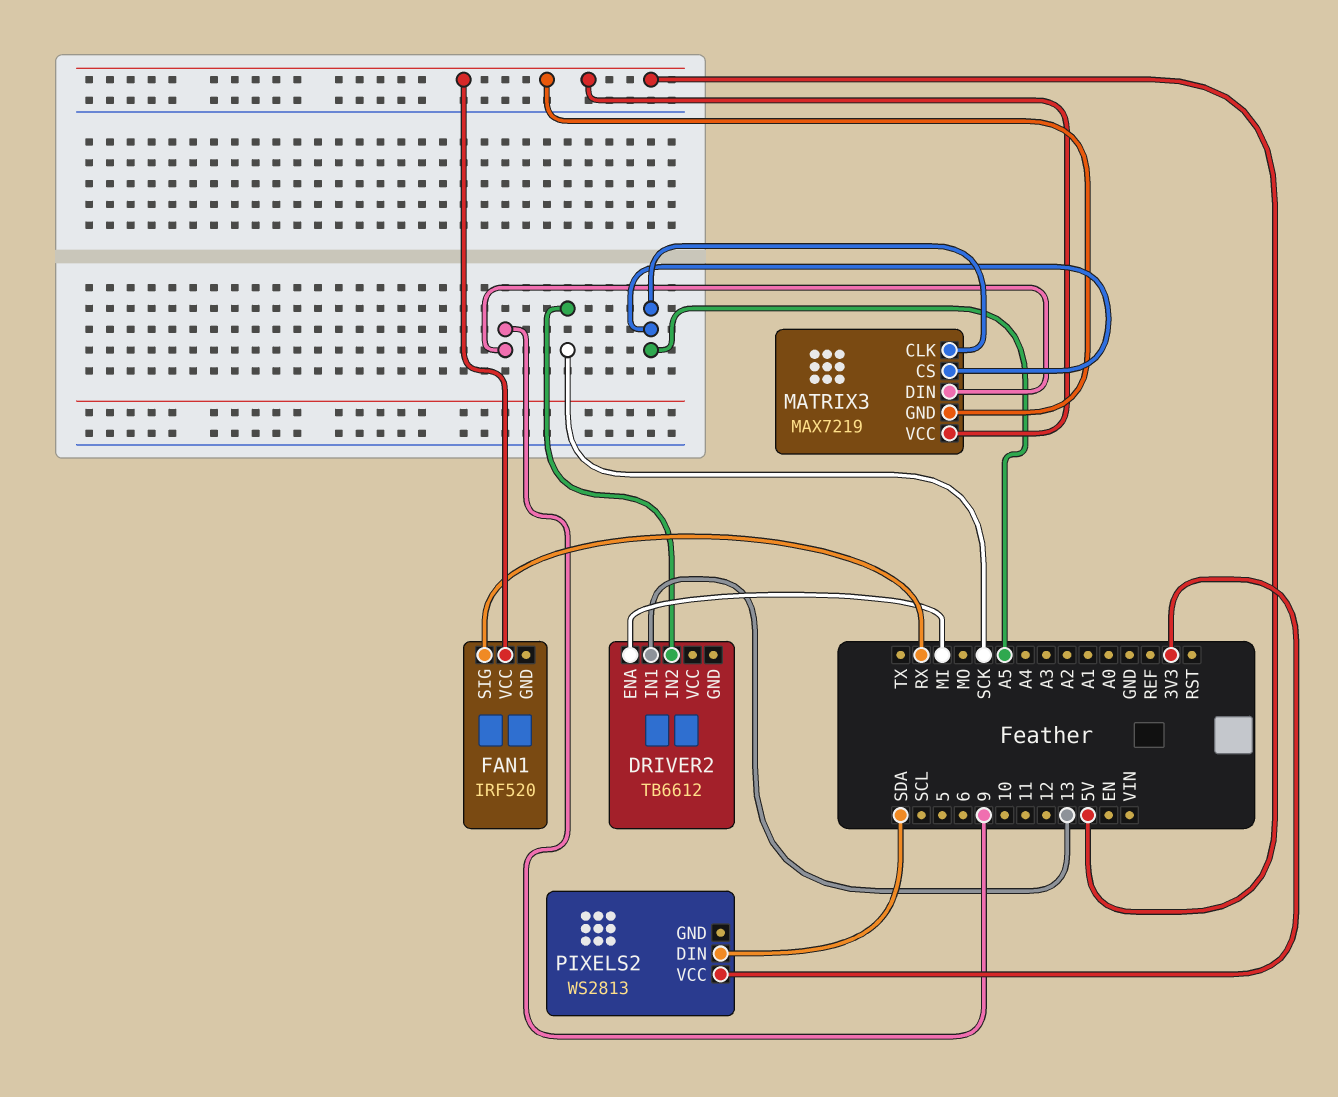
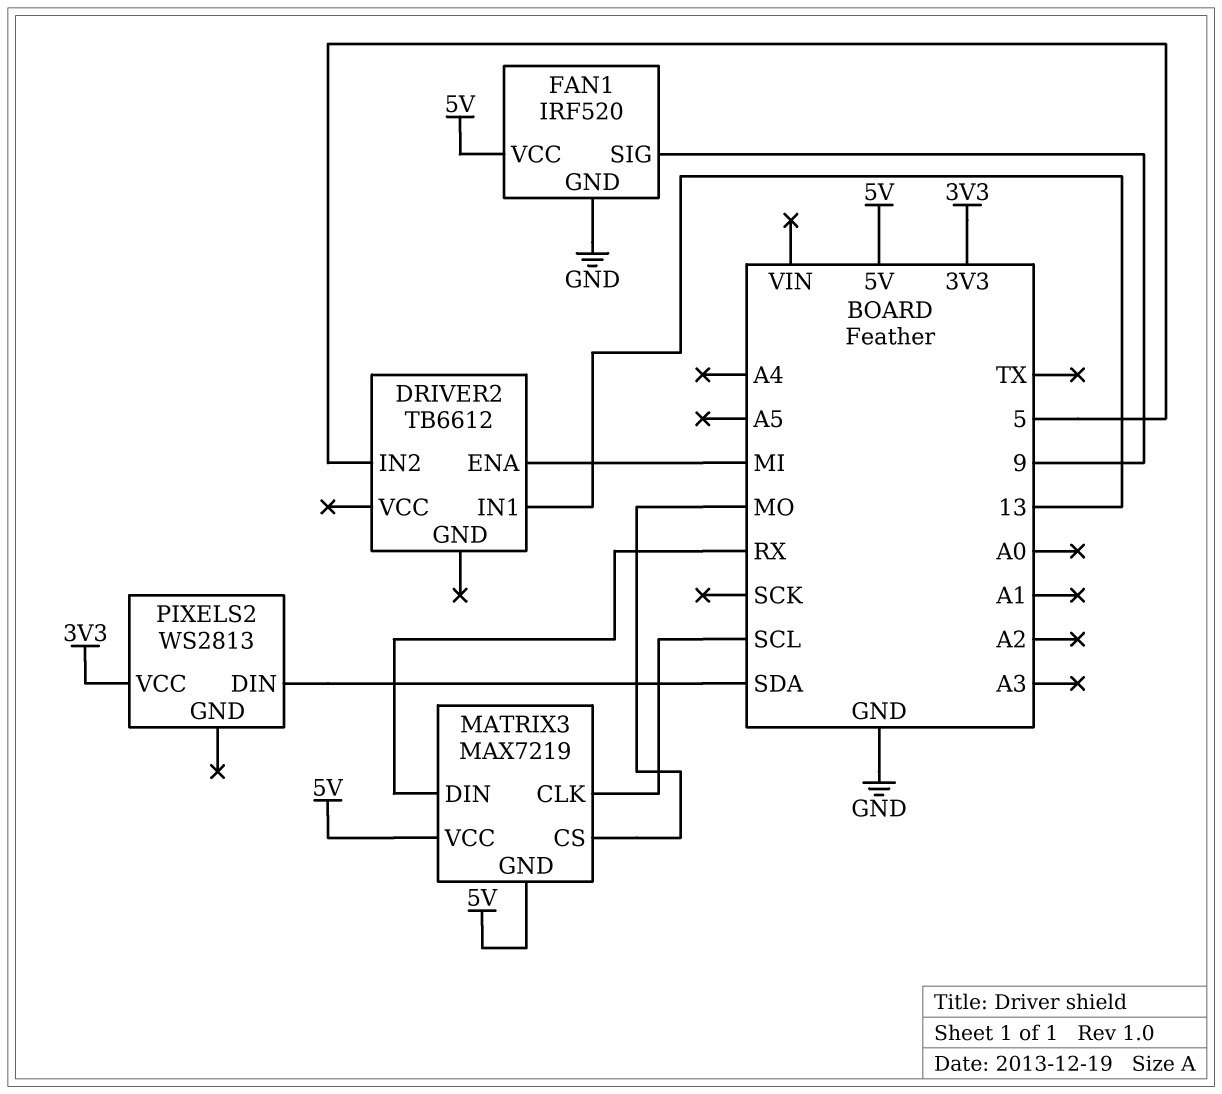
DRIVER2 pin IN2: SCK -> 5
FAN1 pin GND: none -> GND
FAN1 pin SIG: RX -> 9
MATRIX3 pin CLK: A5 -> SCL
MATRIX3 pin CS: A5 -> MO
MATRIX3 pin DIN: 9 -> RX

